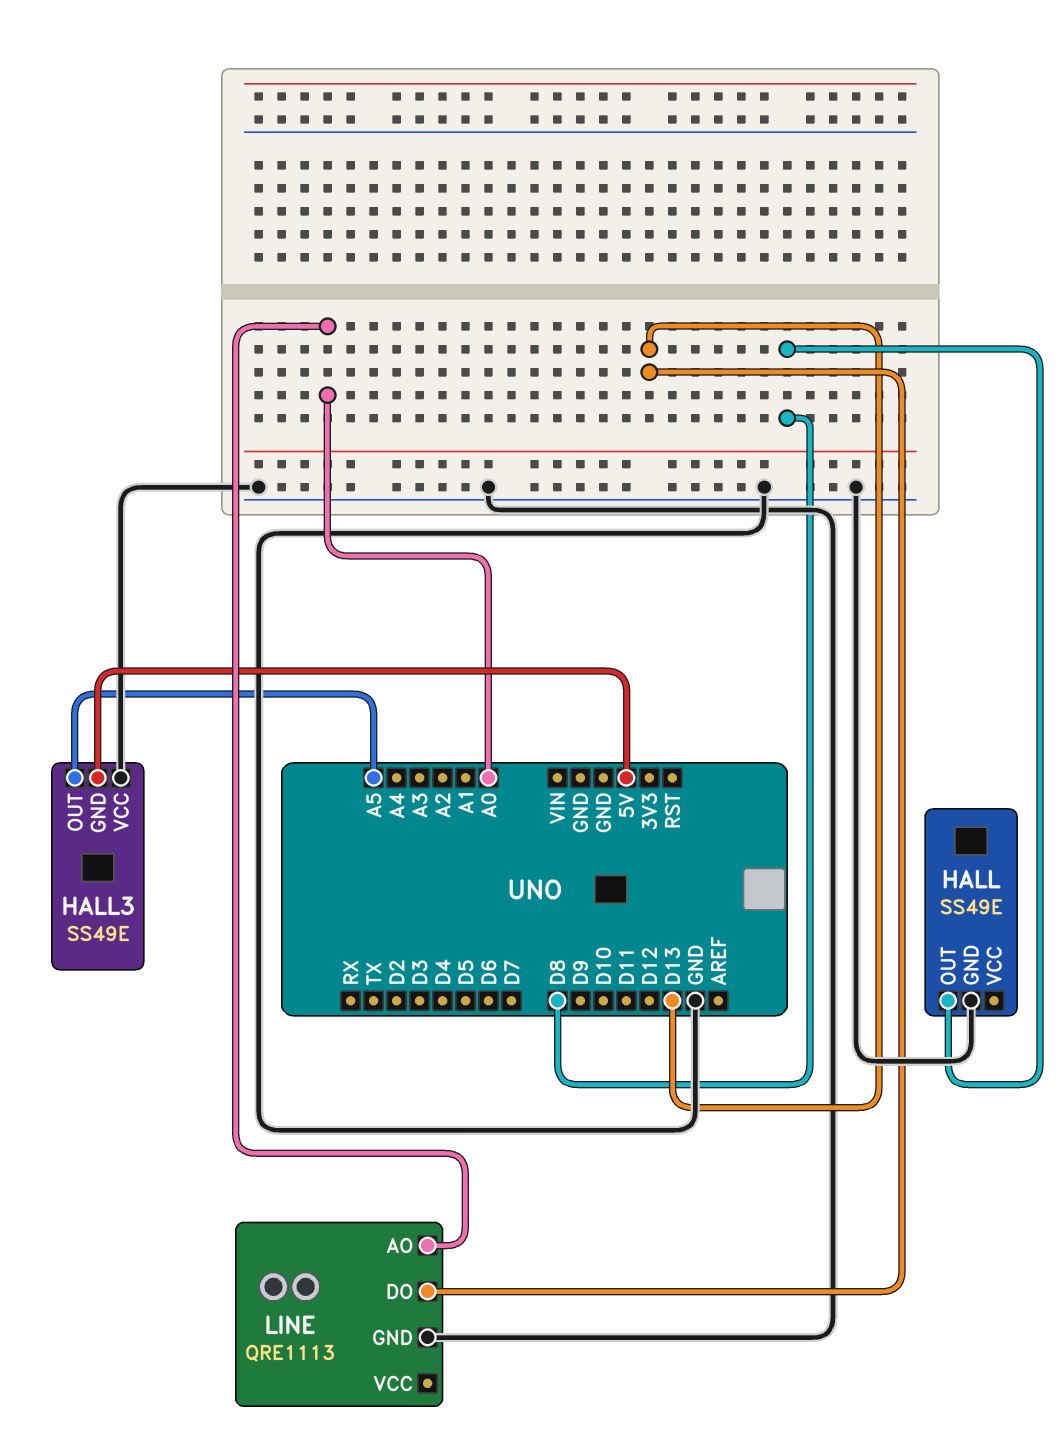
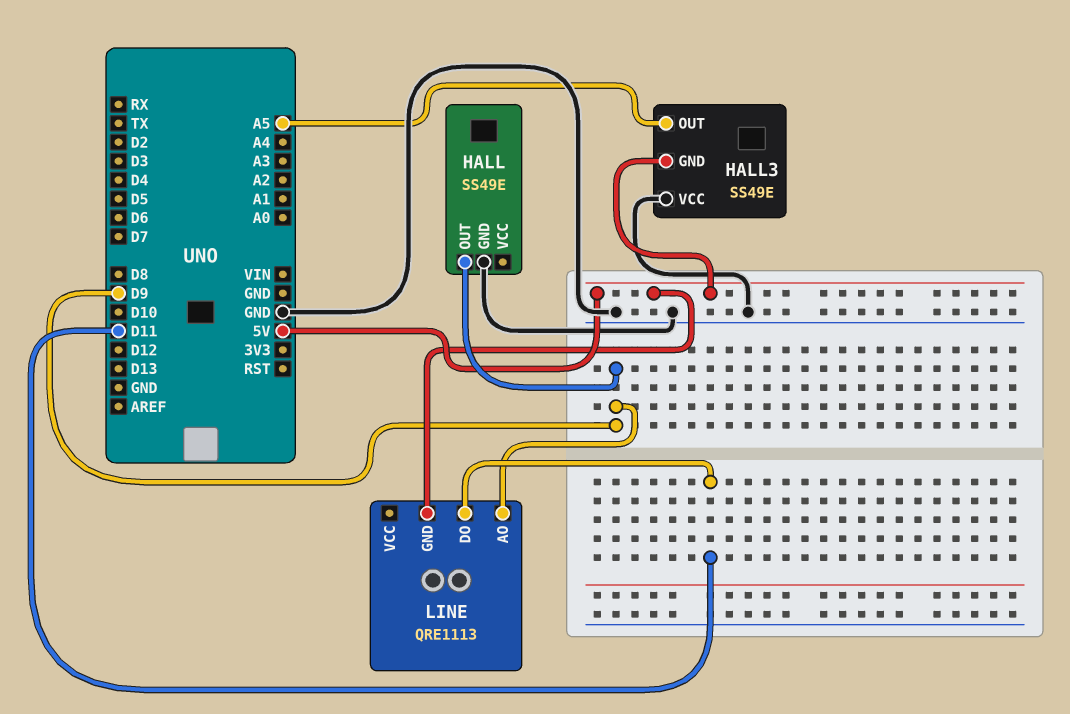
HALL pin OUT: D8 -> D9
LINE pin AO: A0 -> D9
LINE pin DO: D13 -> D11
LINE pin GND: GND -> 5V

